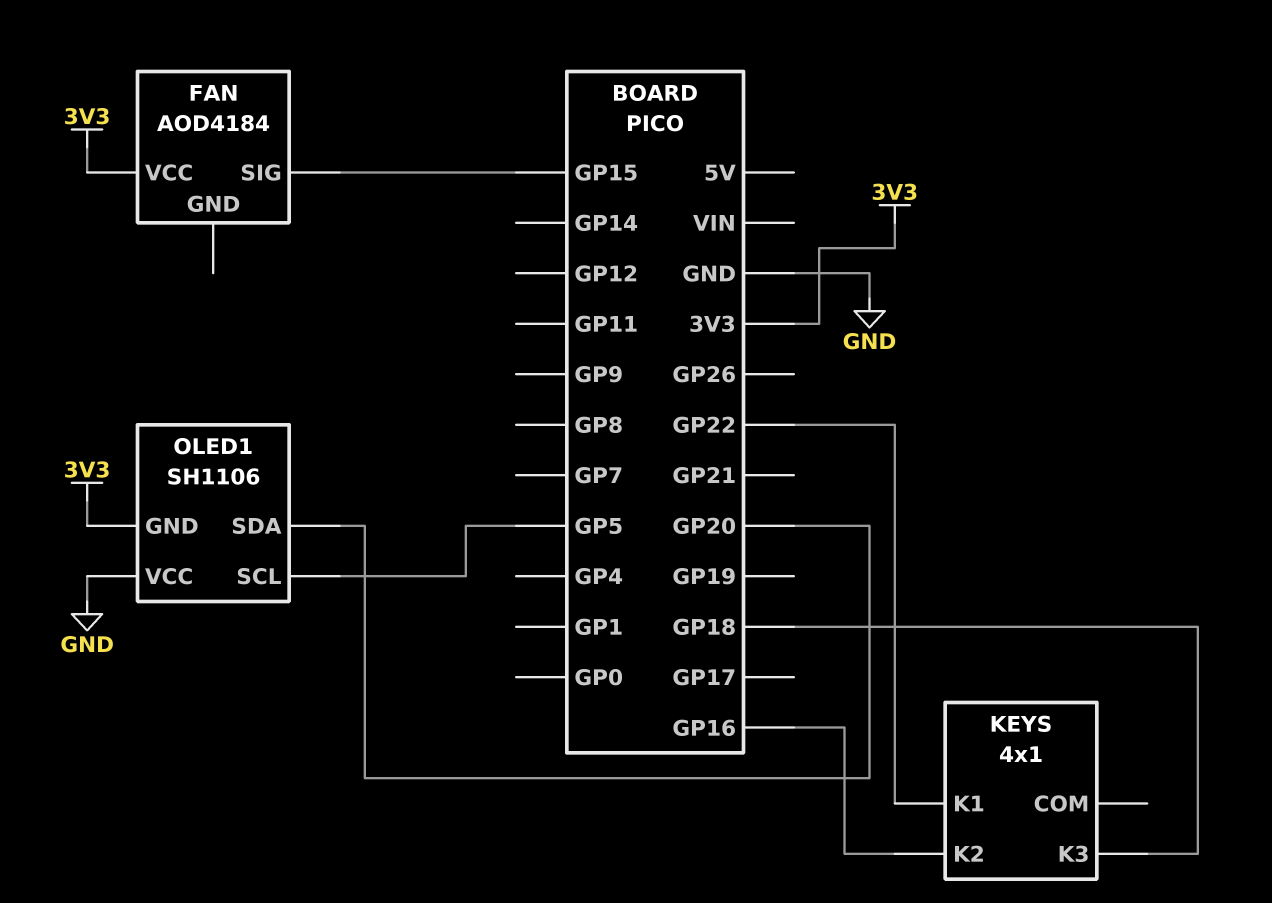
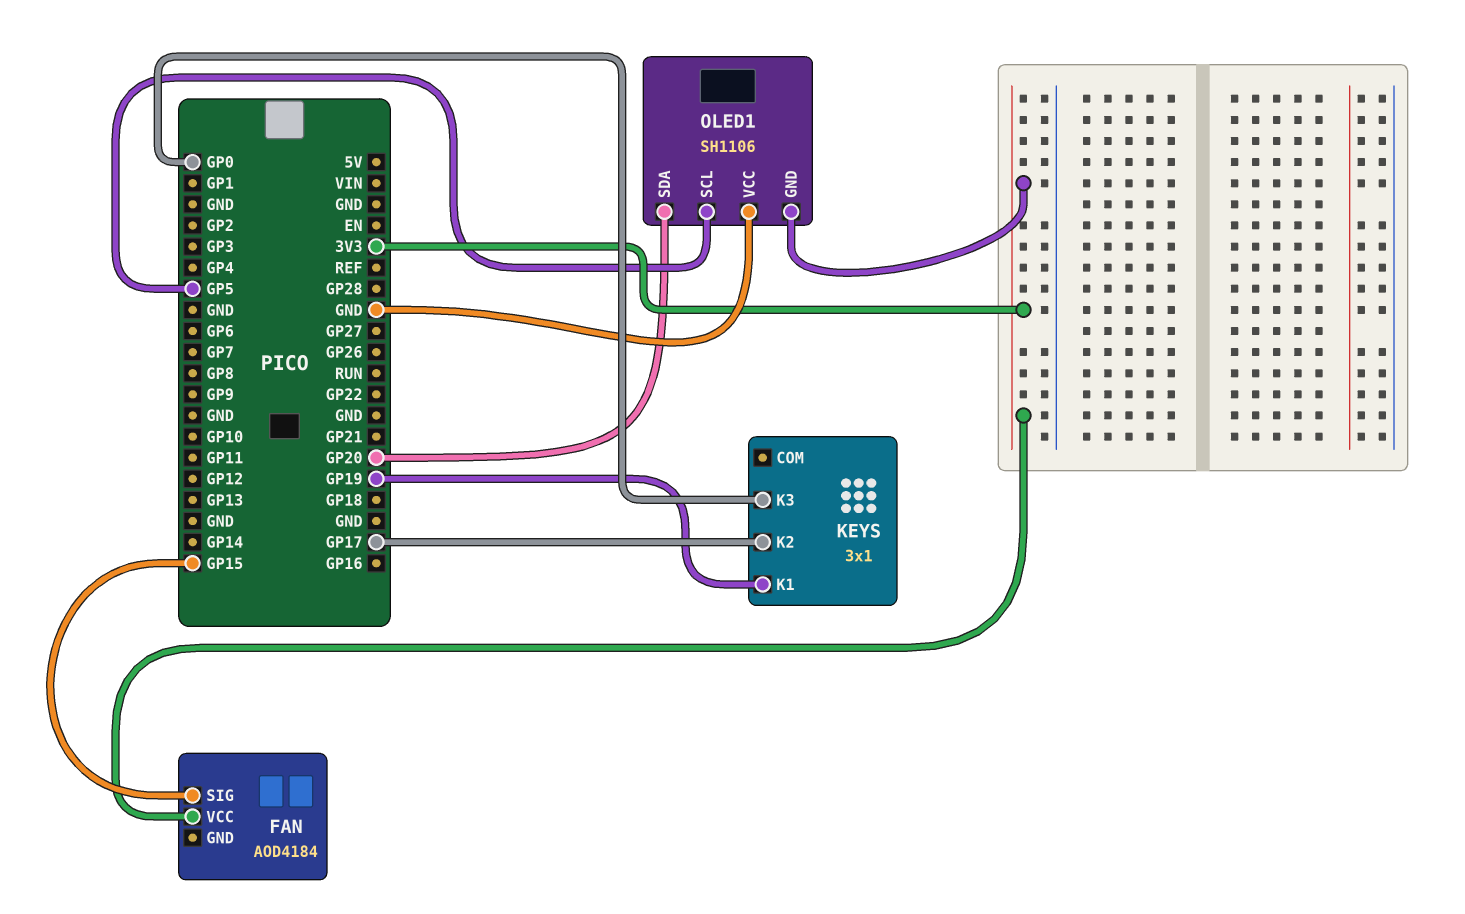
KEYS: 4x1 -> 3x1
KEYS pin K1: GP22 -> GP19
KEYS pin K2: GP16 -> GP17
KEYS pin K3: GP18 -> GP0

